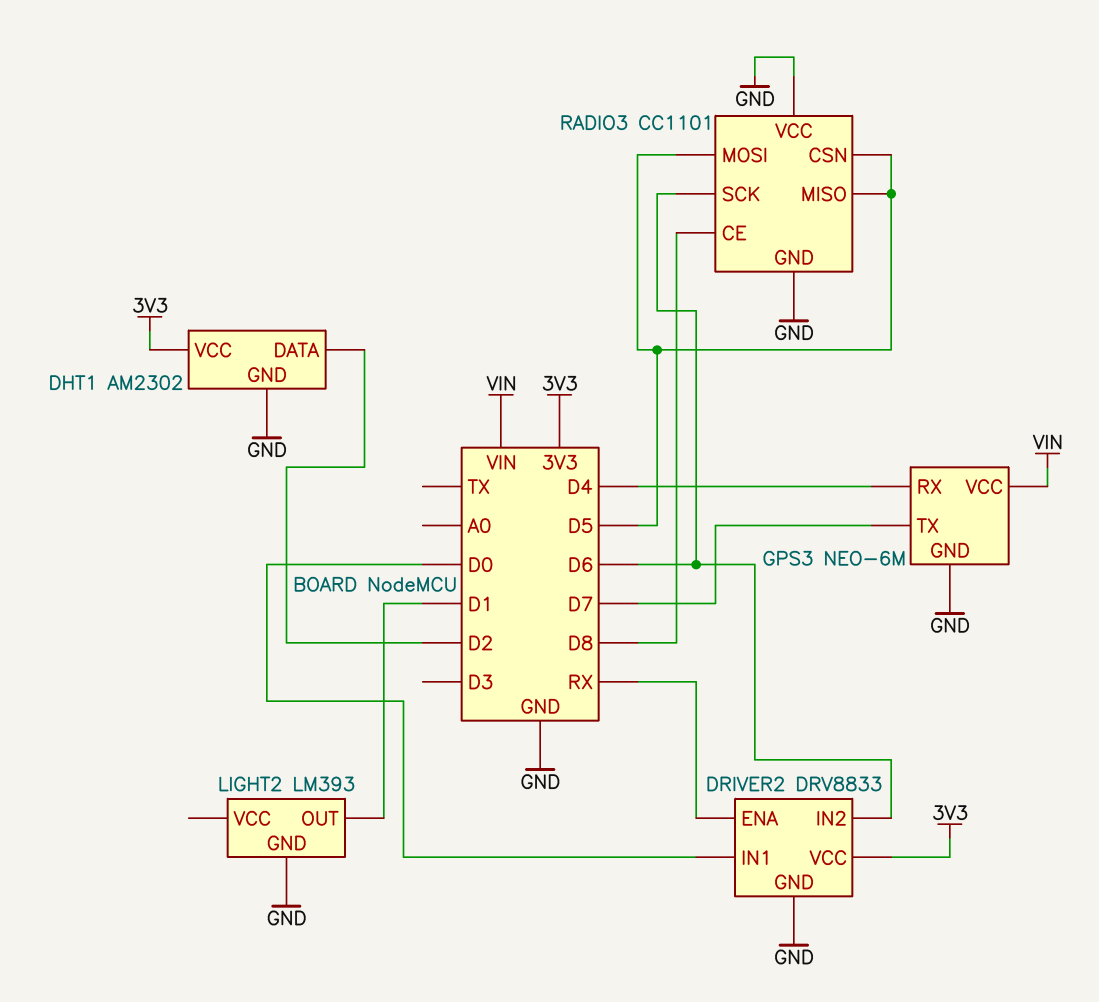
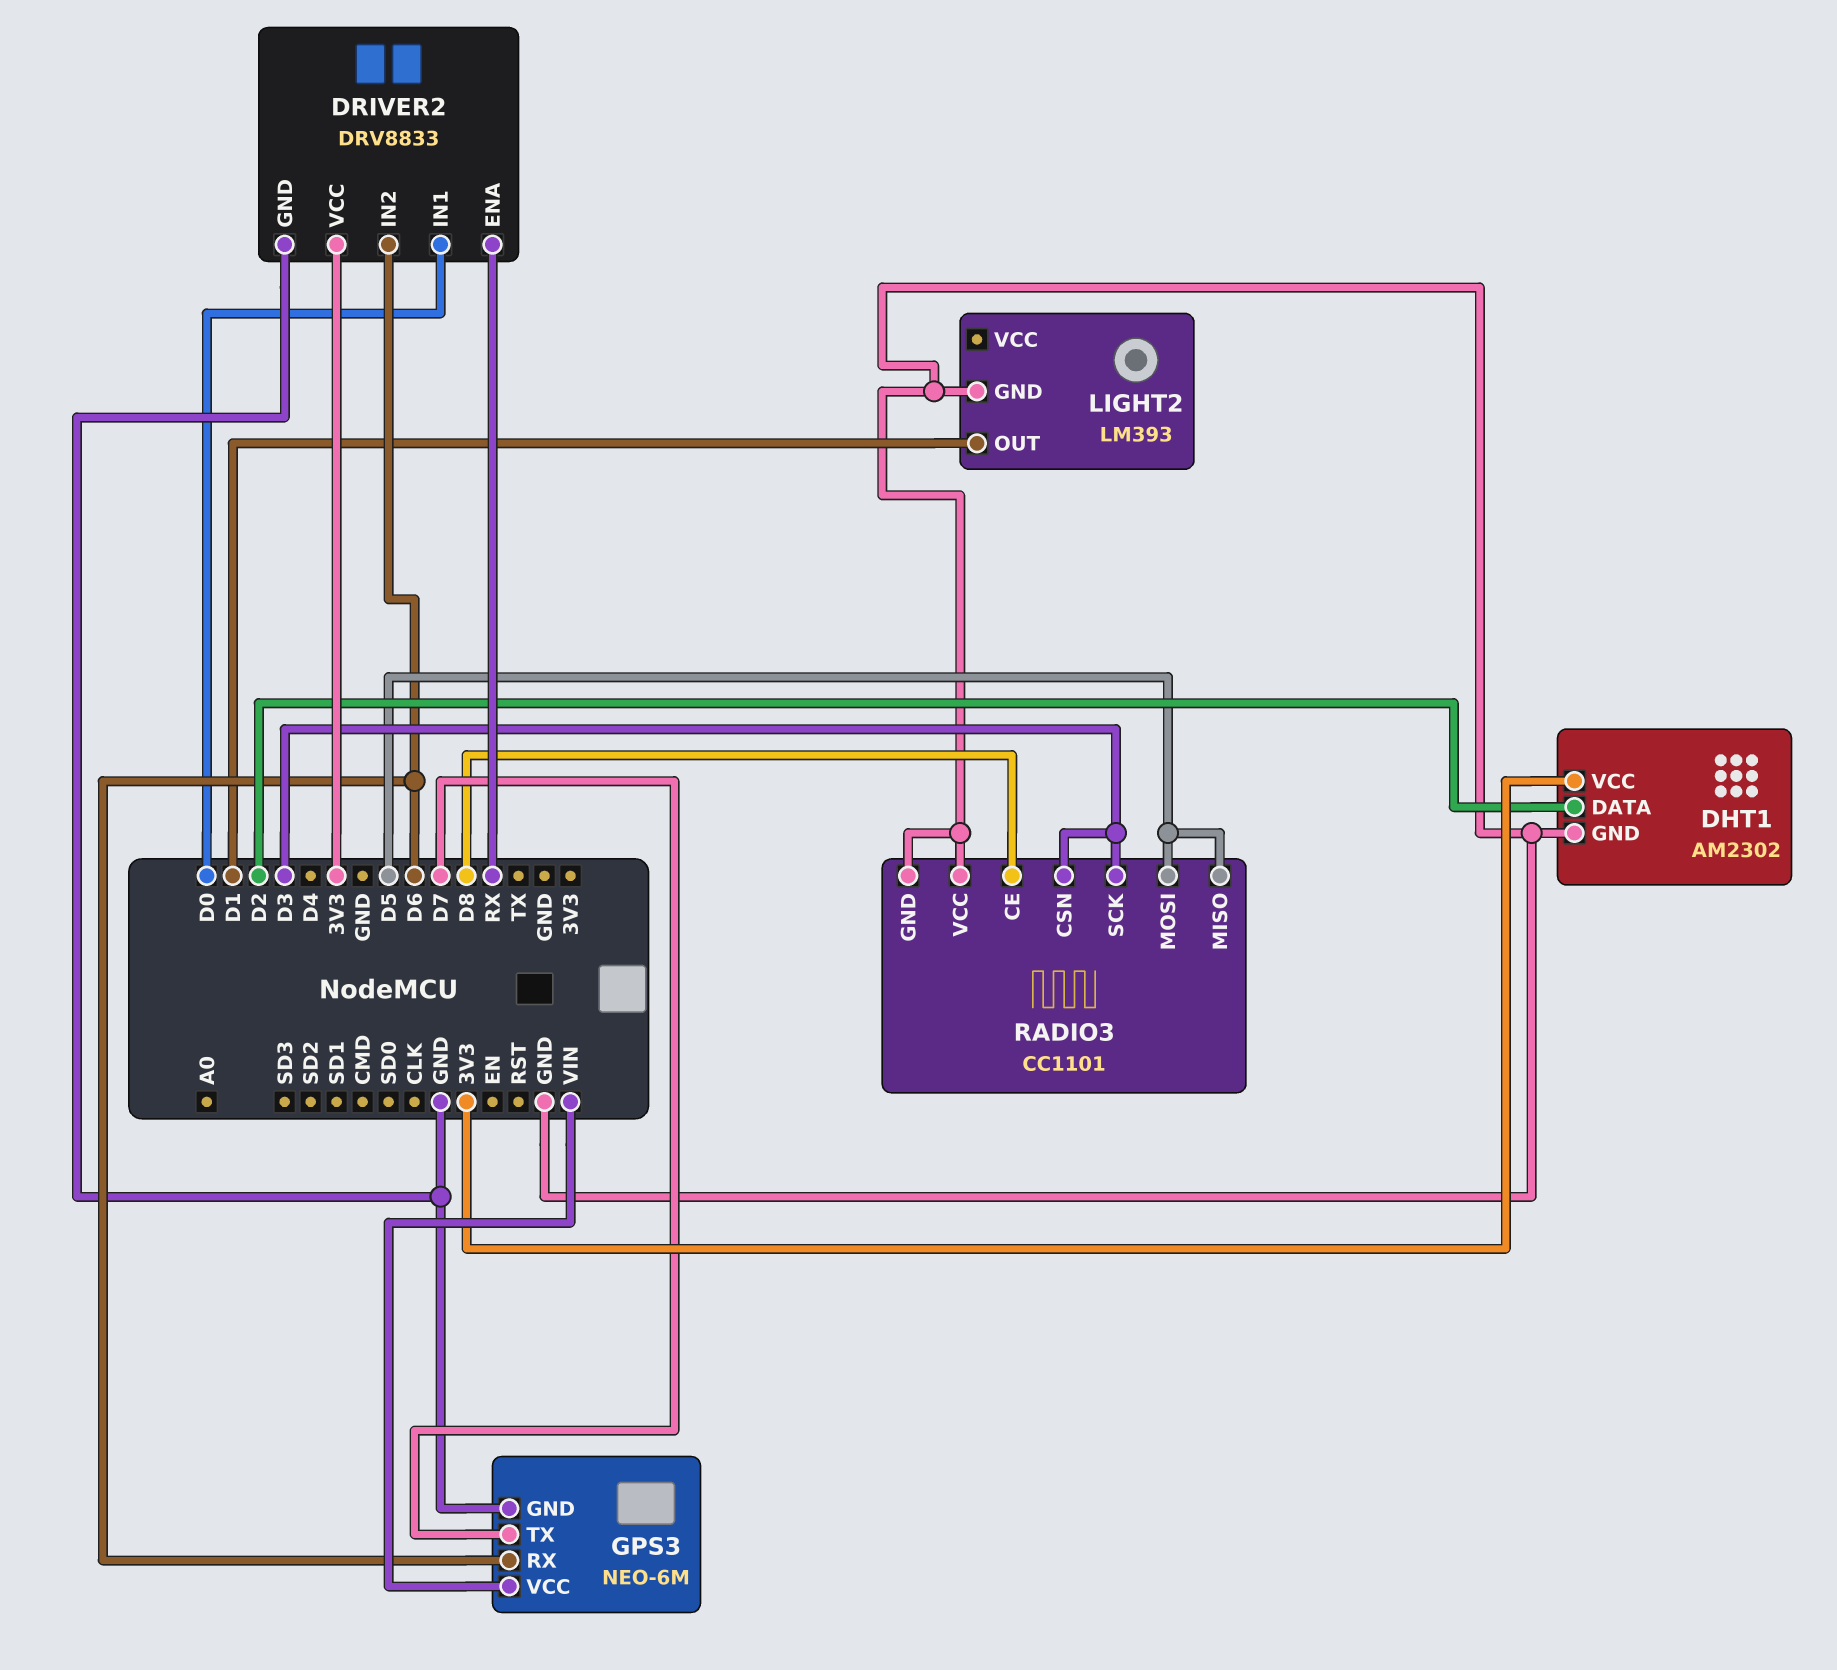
GPS3 pin RX: D4 -> D6
RADIO3 pin CSN: D5 -> D3
RADIO3 pin SCK: D6 -> D3

